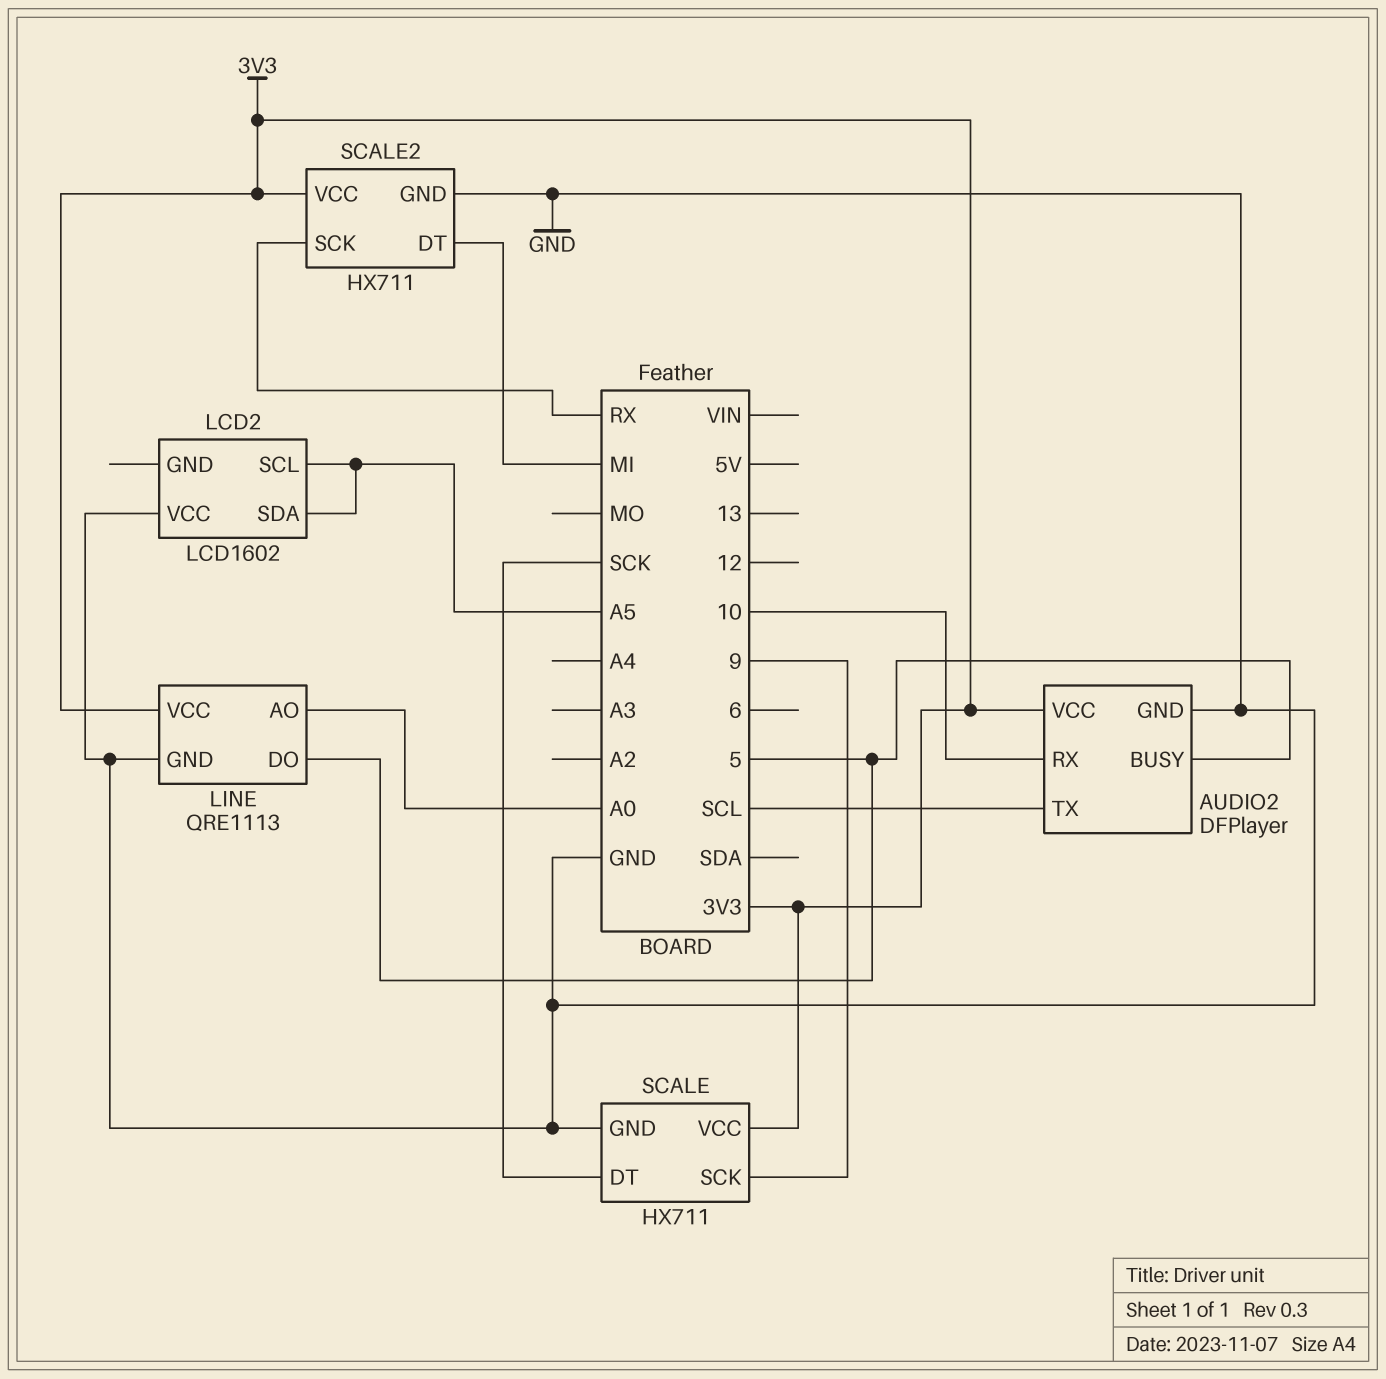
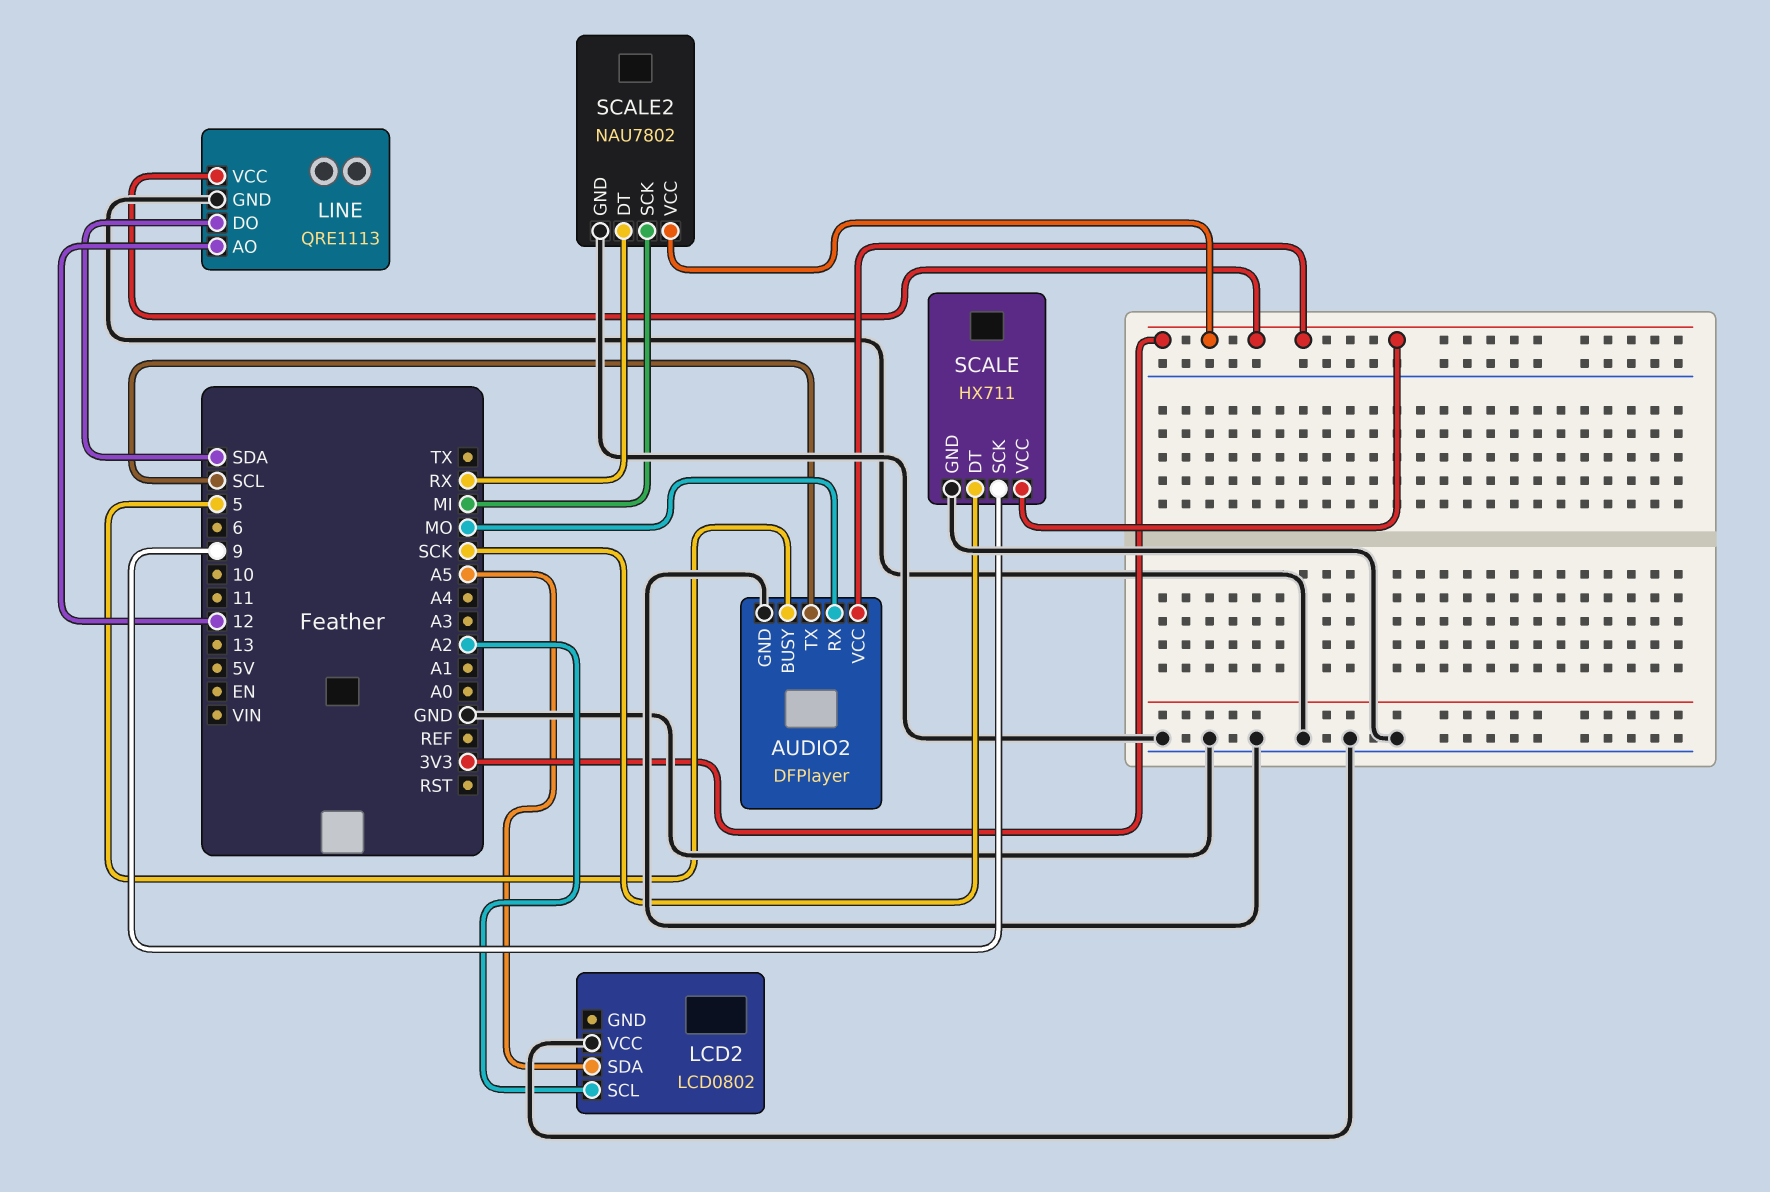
AUDIO2 pin RX: 10 -> MO
LCD2: LCD1602 -> LCD0802
LCD2 pin SCL: A5 -> A2
LINE pin AO: A0 -> 12
LINE pin DO: 5 -> SDA
SCALE2: HX711 -> NAU7802
SCALE2 pin DT: MI -> RX
SCALE2 pin SCK: RX -> MI

